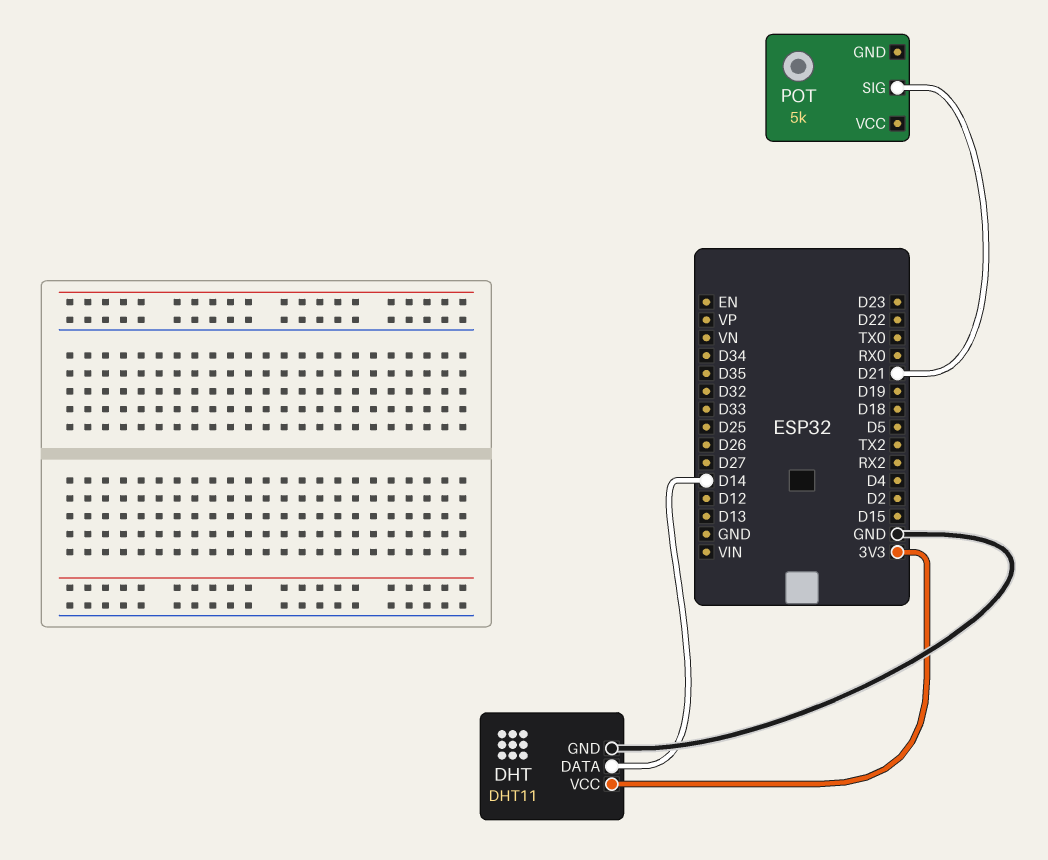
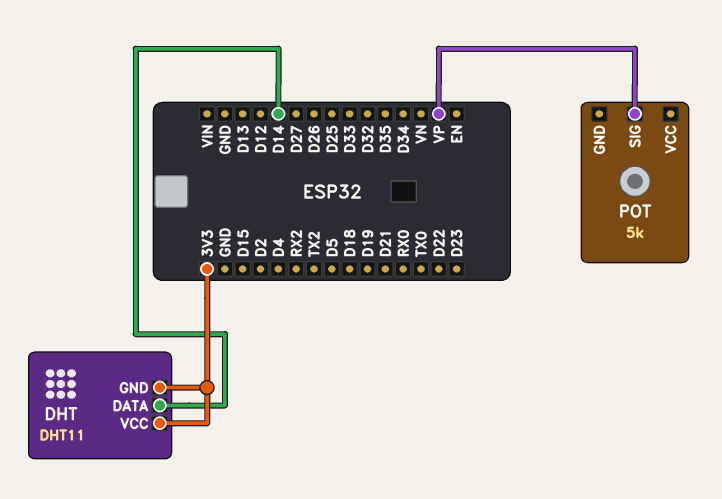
DHT pin GND: GND -> 3V3
POT pin SIG: D21 -> VP

